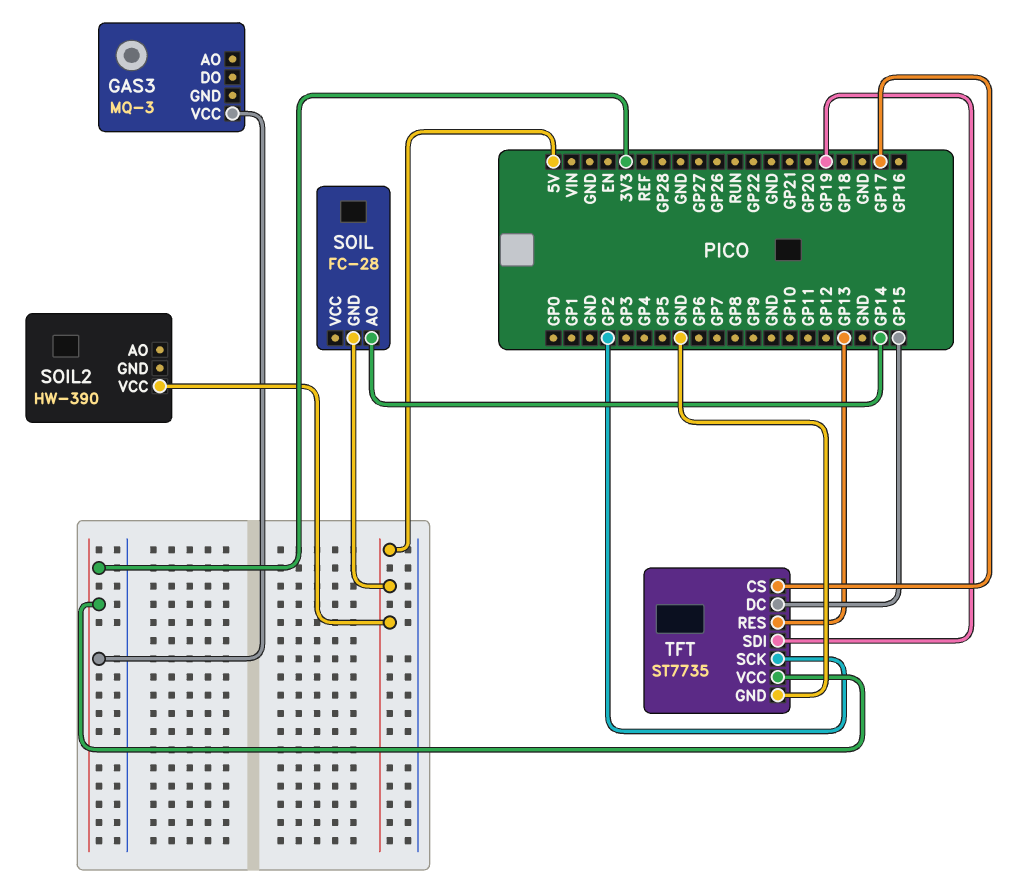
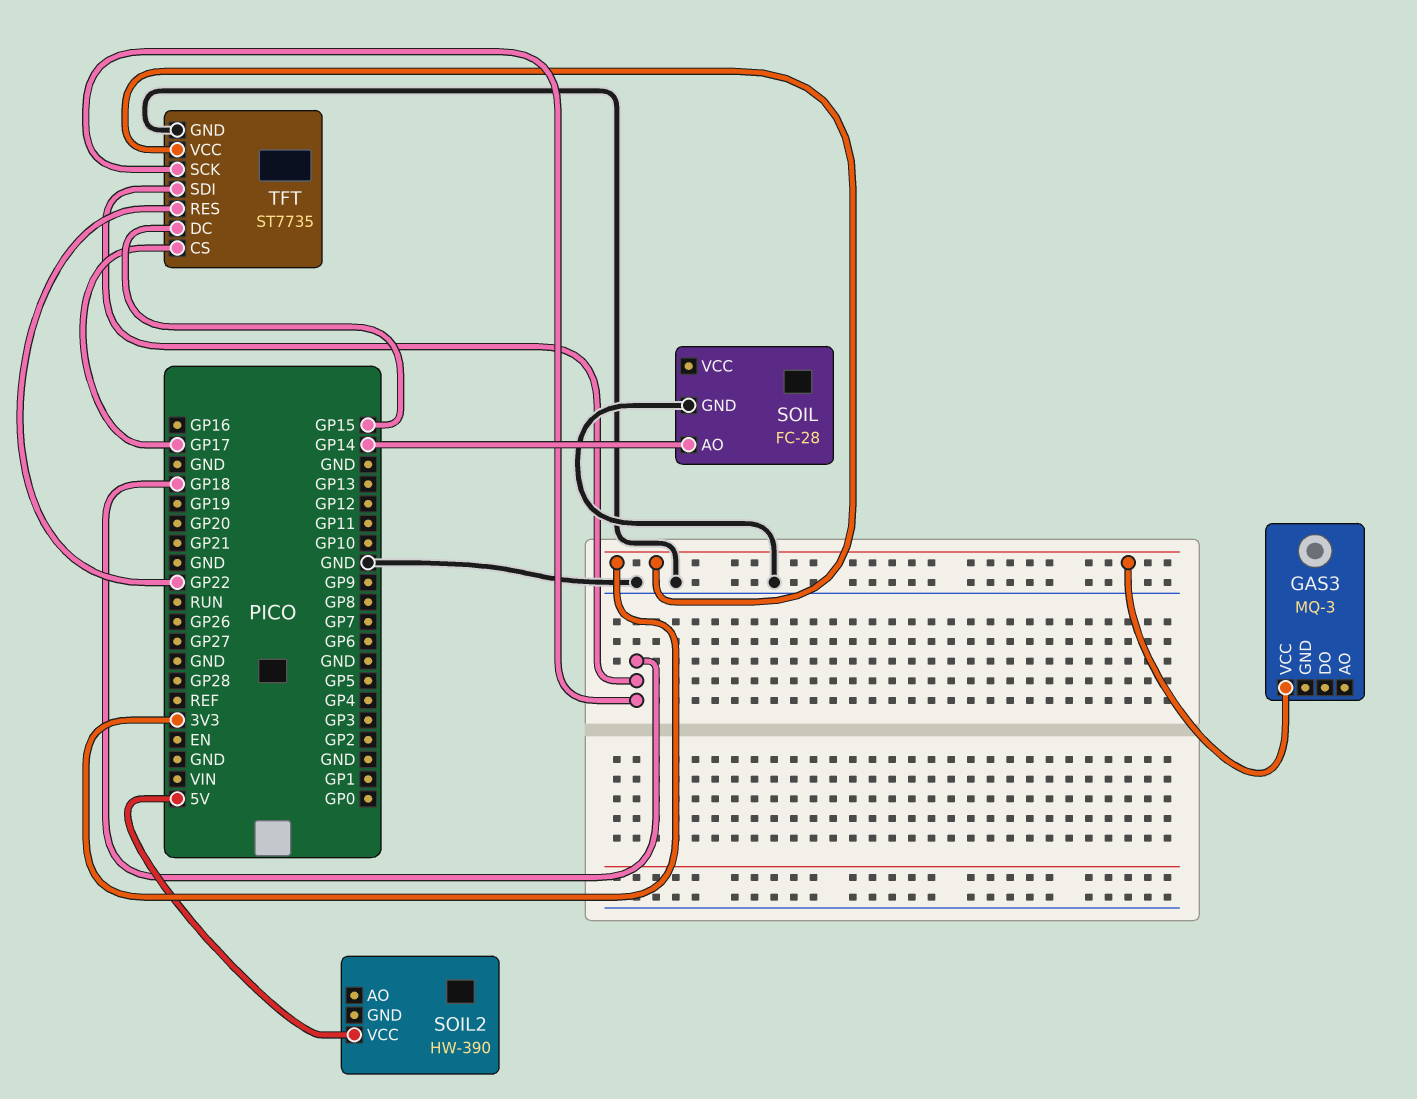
SOIL pin GND: 5V -> GND
TFT pin RES: GP13 -> GP22
TFT pin SCK: GP2 -> GP18
TFT pin SDI: GP19 -> GP18

